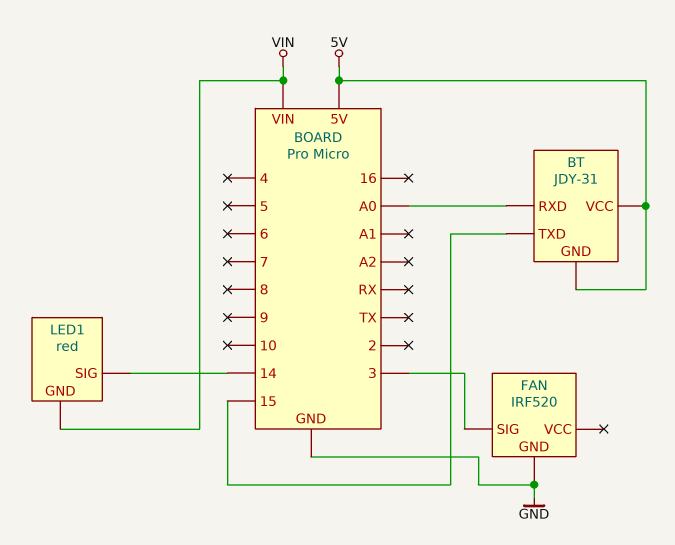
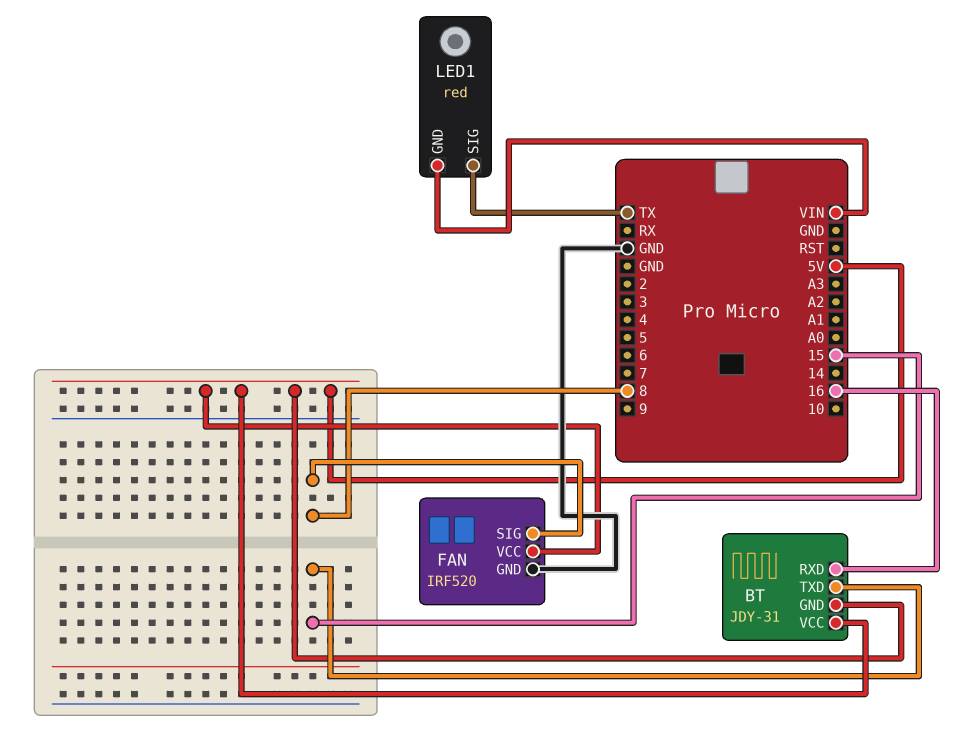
BT pin RXD: A0 -> 16
FAN pin SIG: 3 -> 8
FAN pin VCC: none -> 5V
LED1 pin SIG: 14 -> TX

